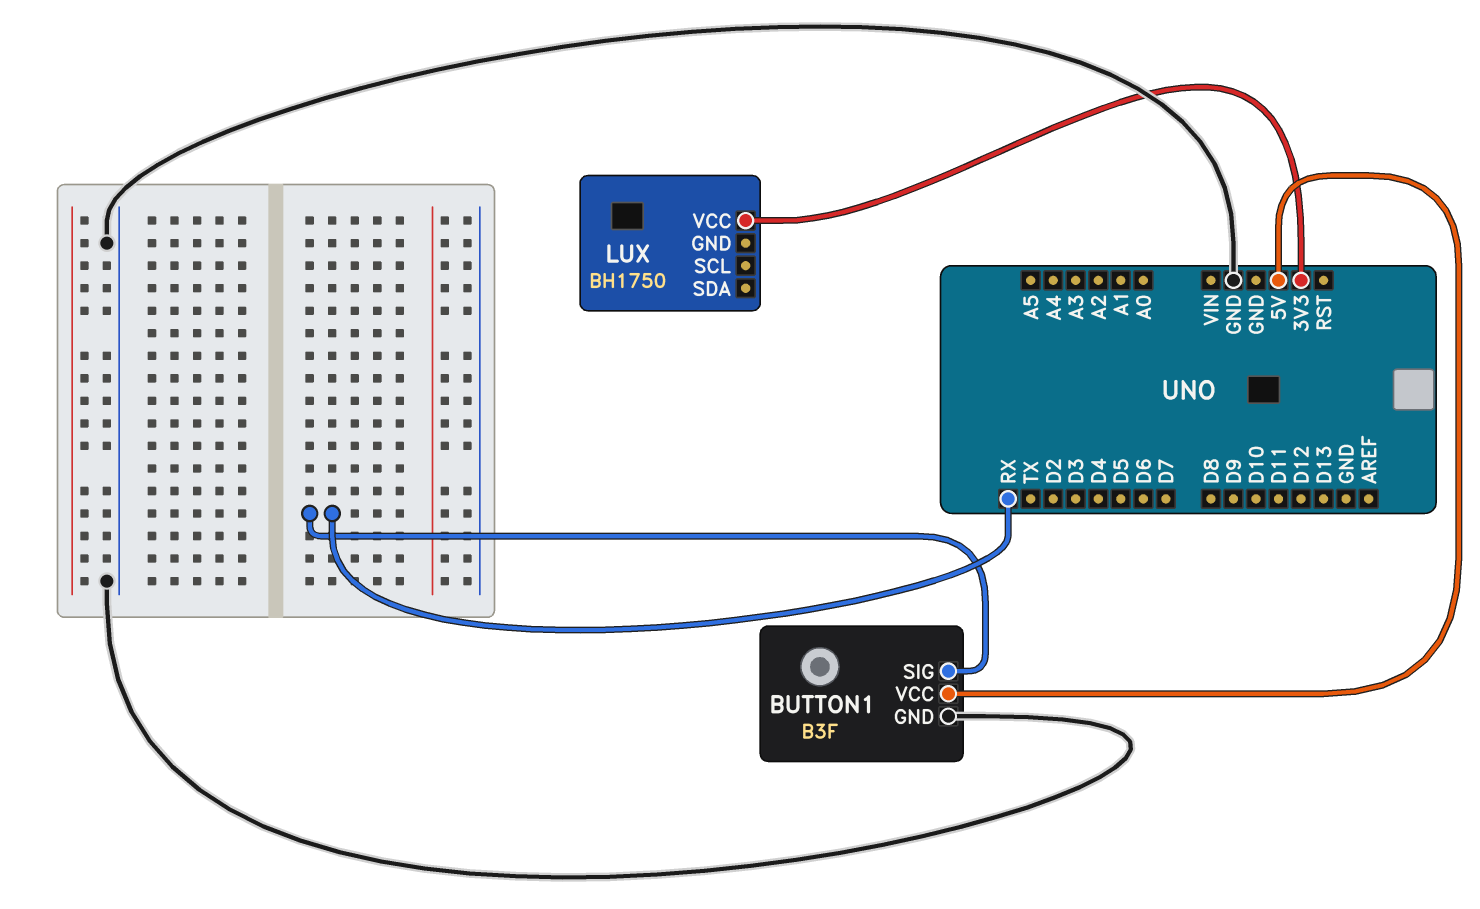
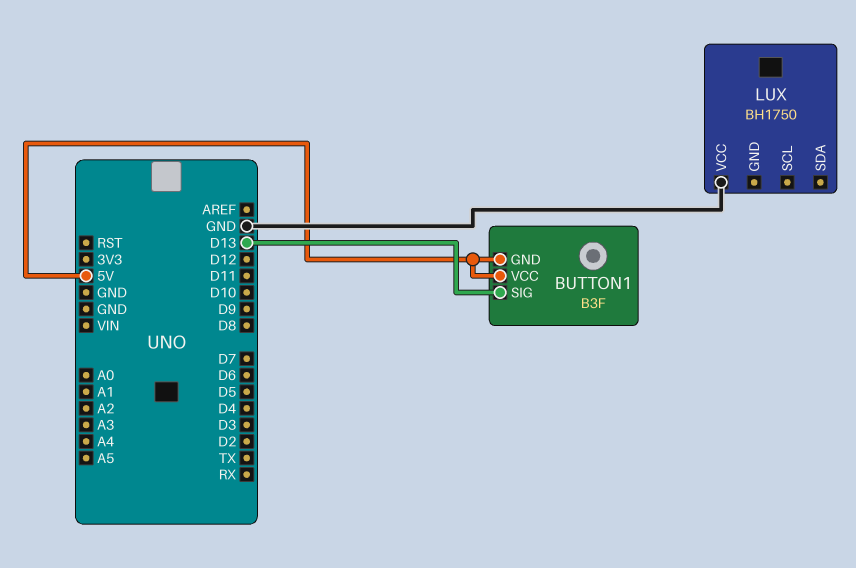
BUTTON1 pin GND: GND -> 5V
BUTTON1 pin SIG: RX -> D13
LUX pin VCC: 3V3 -> GND

